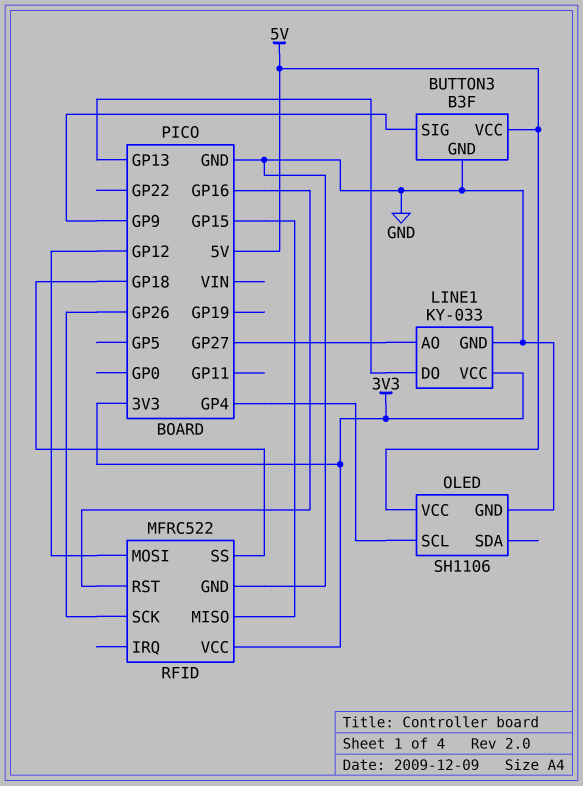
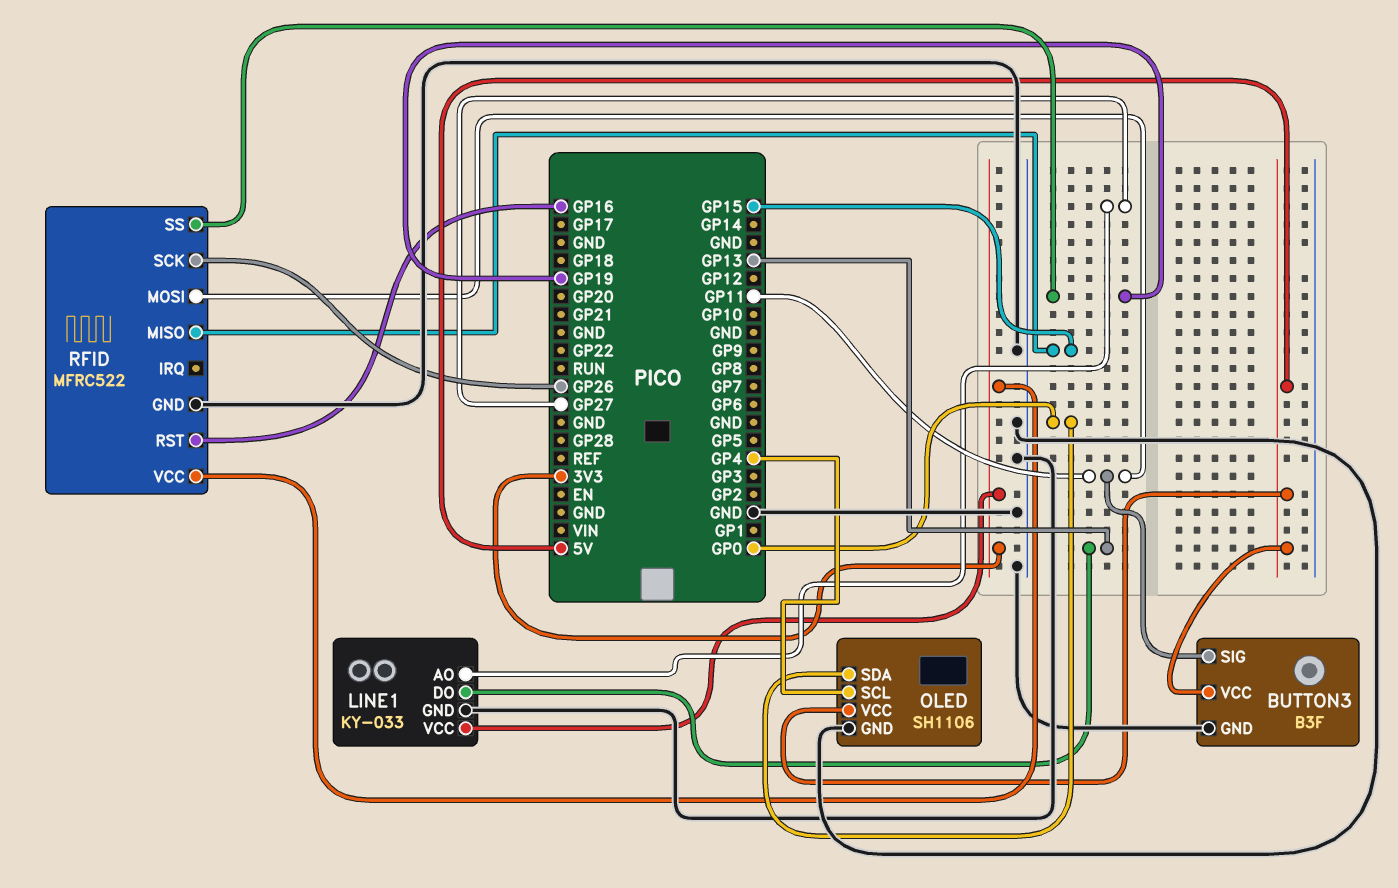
BUTTON3 pin SIG: GP9 -> GP11
OLED pin SDA: none -> GP0
RFID pin MOSI: GP12 -> GP11
RFID pin SS: GP18 -> GP19

